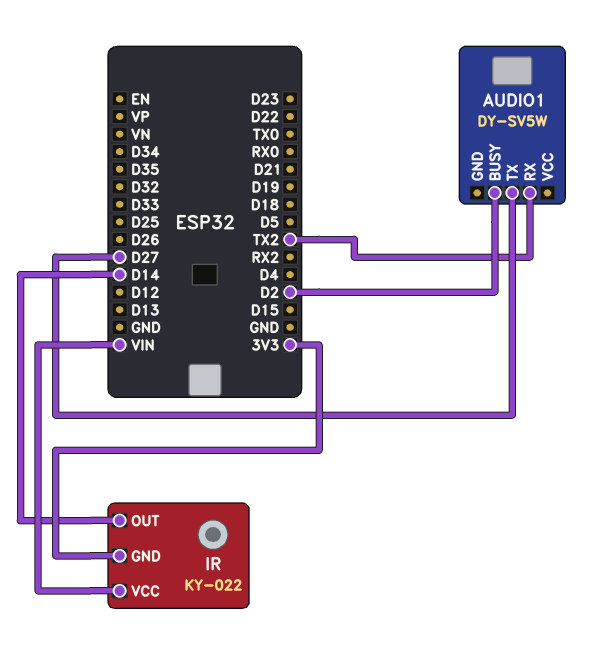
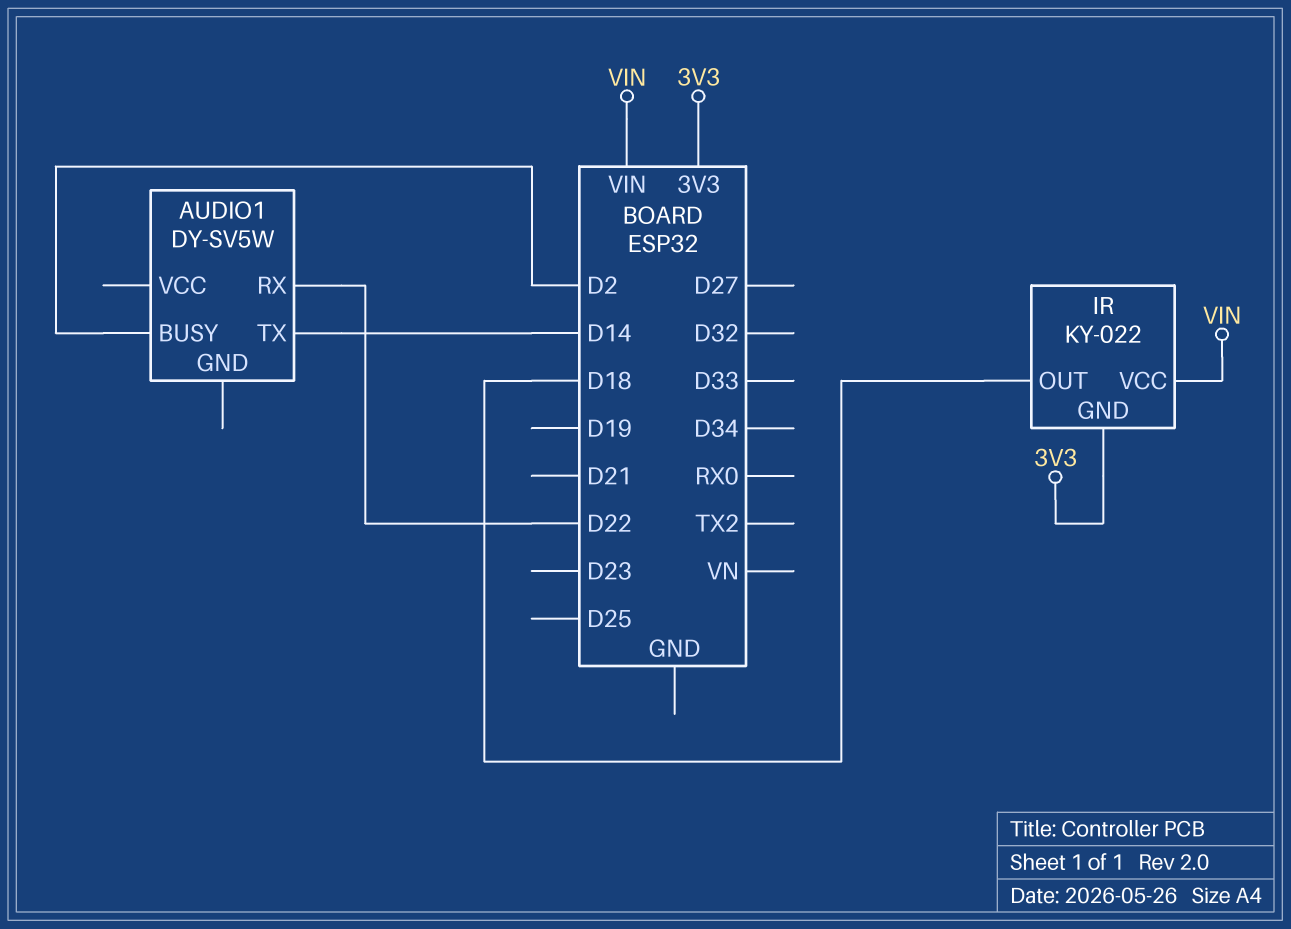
AUDIO1 pin RX: TX2 -> D22
AUDIO1 pin TX: D27 -> D14
IR pin OUT: D14 -> D18

